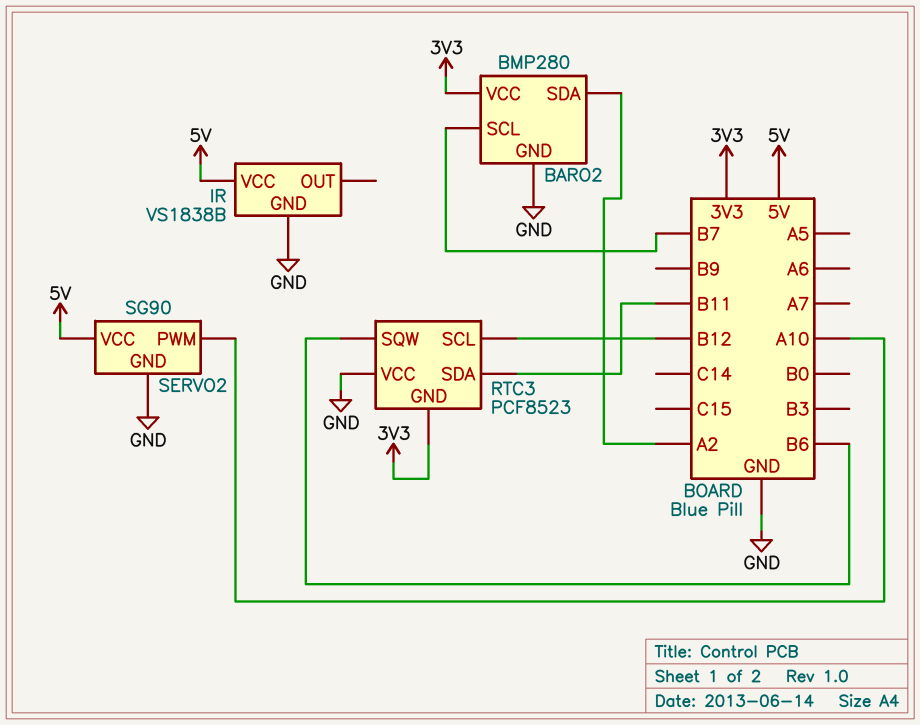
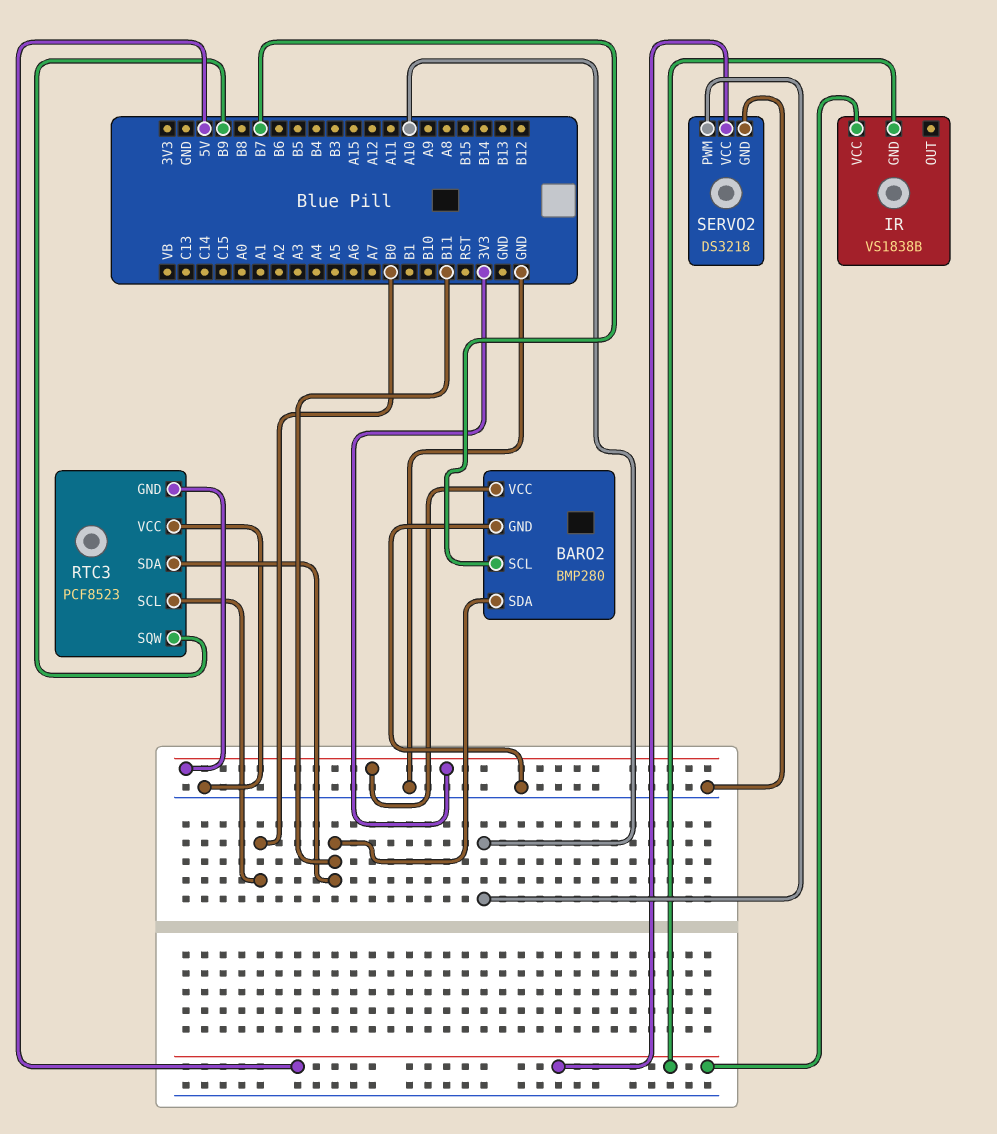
BARO2 pin SDA: A2 -> B11
IR pin GND: GND -> 5V
RTC3 pin SCL: B12 -> B0
RTC3 pin SQW: B6 -> B9
SERVO2: SG90 -> DS3218

